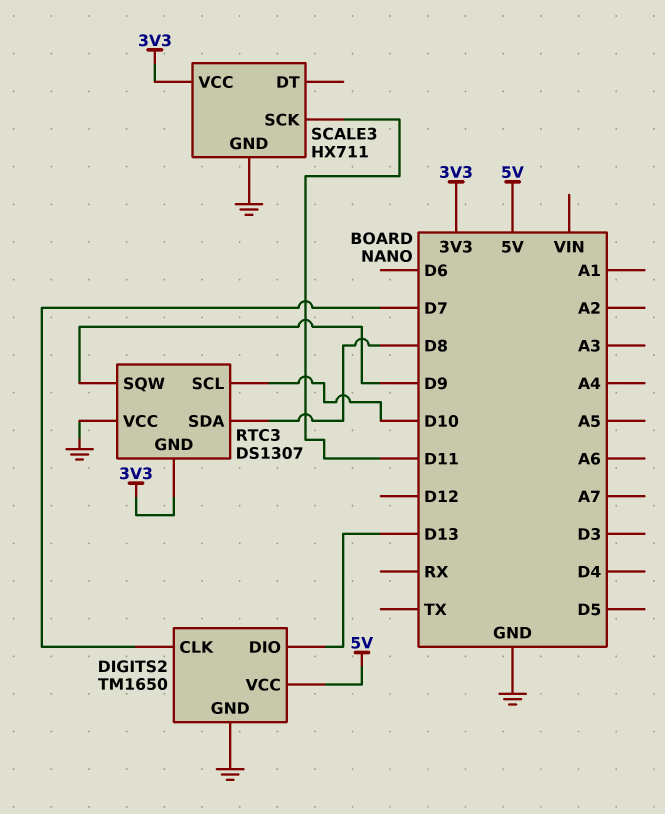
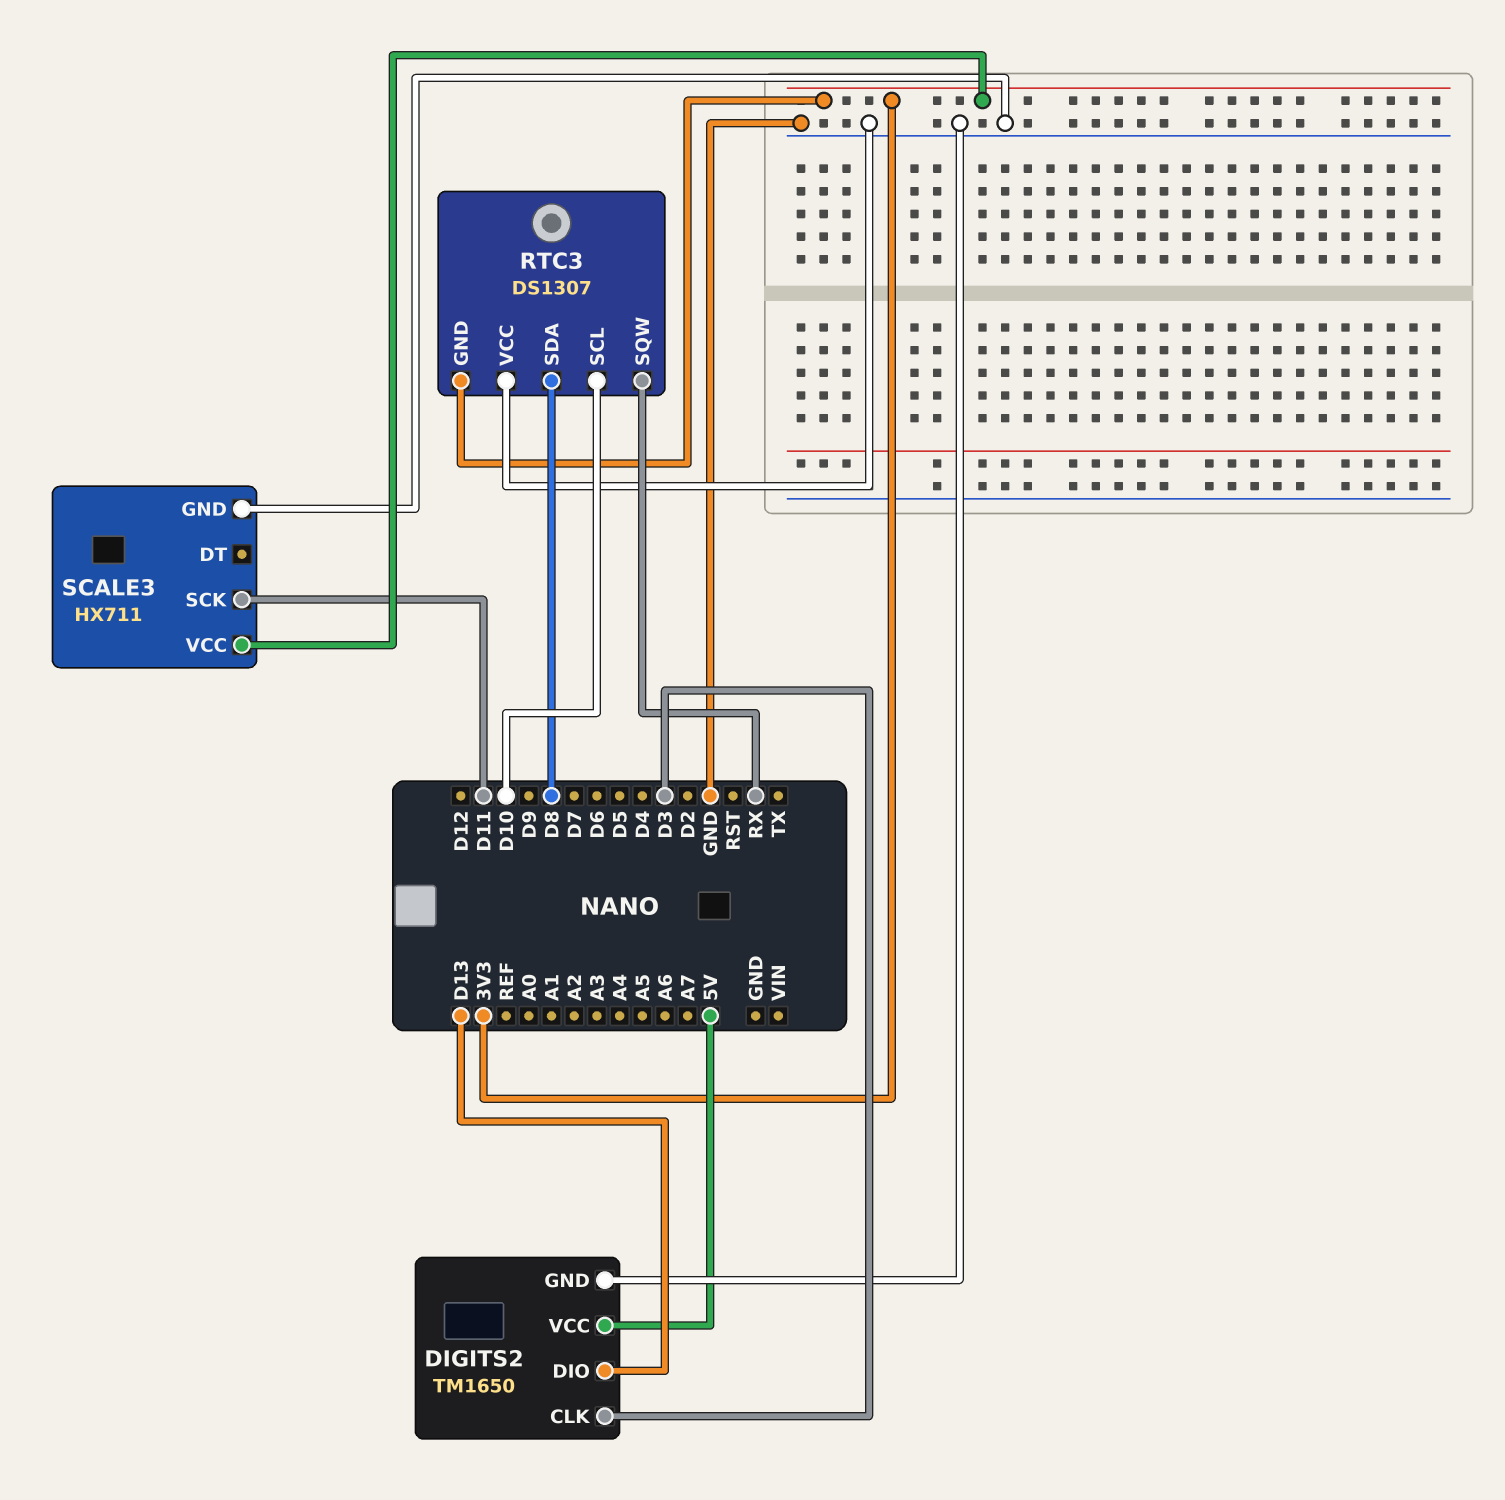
DIGITS2 pin CLK: D7 -> D3
RTC3 pin SQW: D9 -> RX

